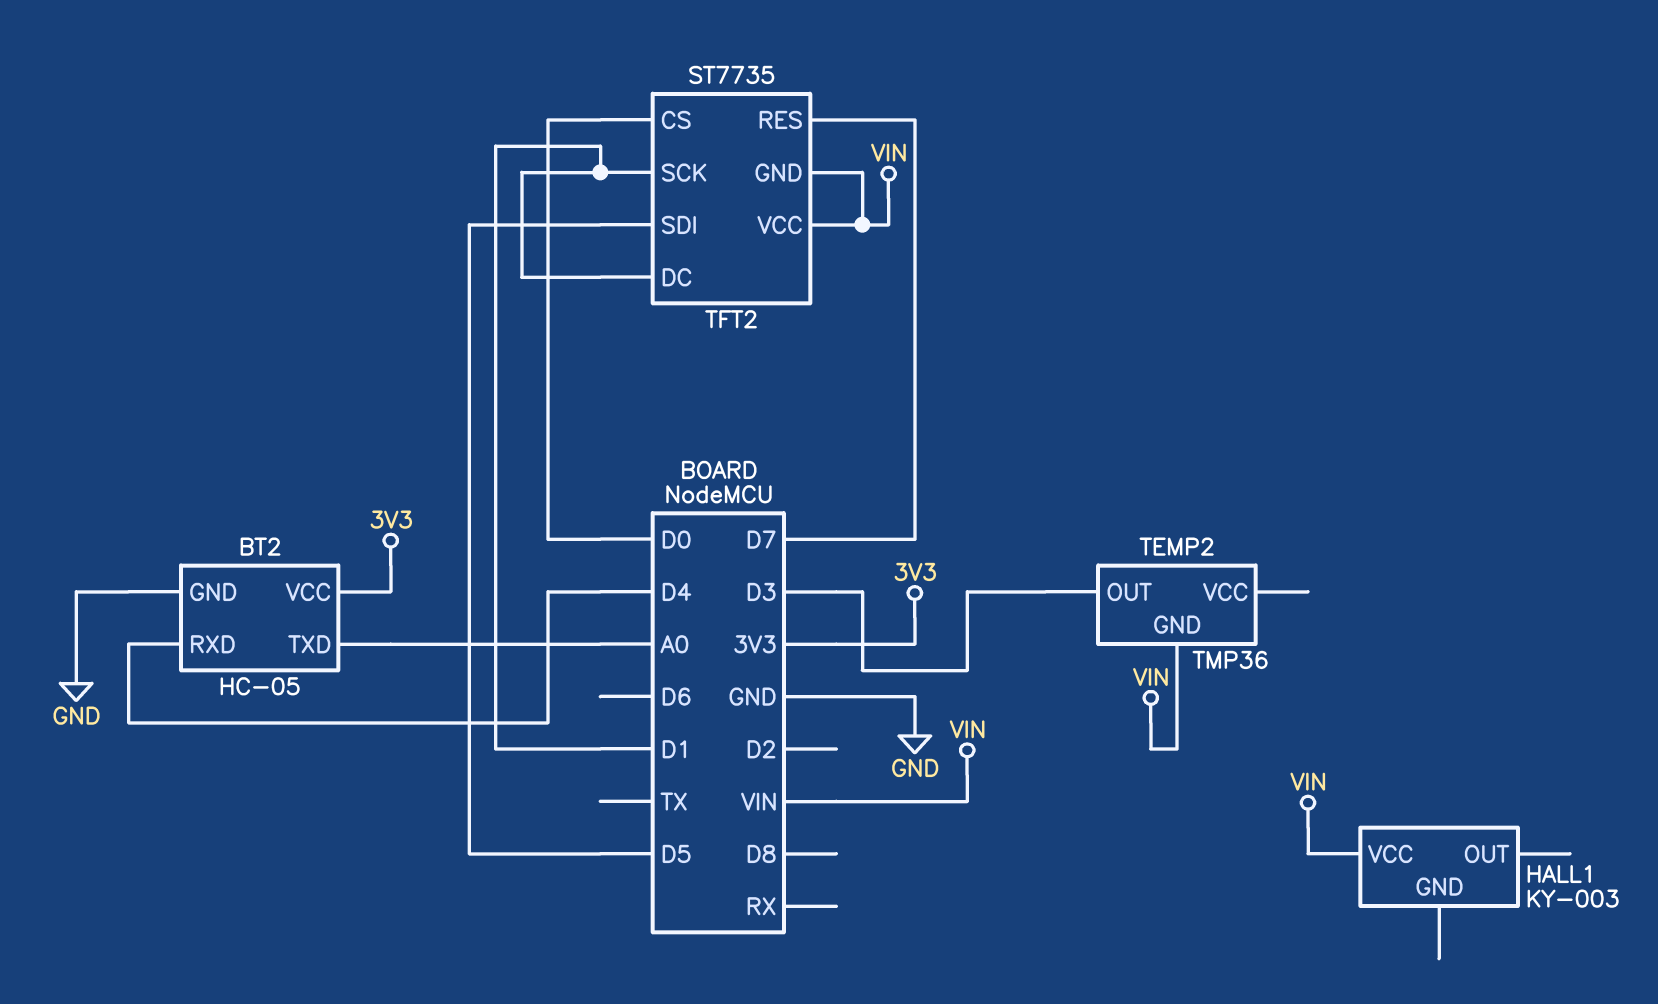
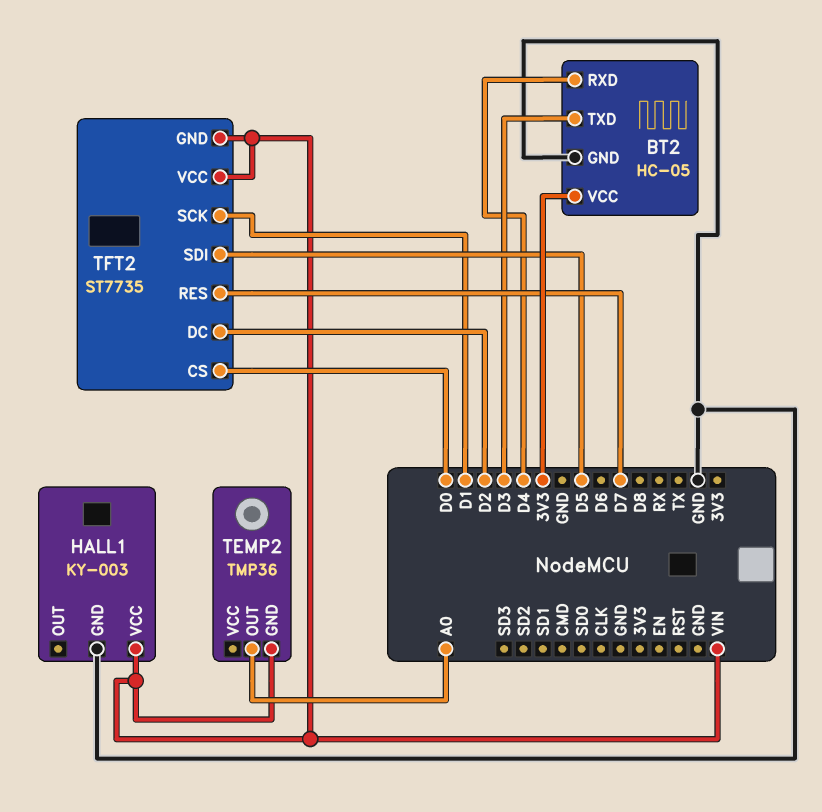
BT2 pin TXD: A0 -> D3
HALL1 pin GND: none -> GND
TEMP2 pin OUT: D3 -> A0
TFT2 pin DC: D1 -> D2

